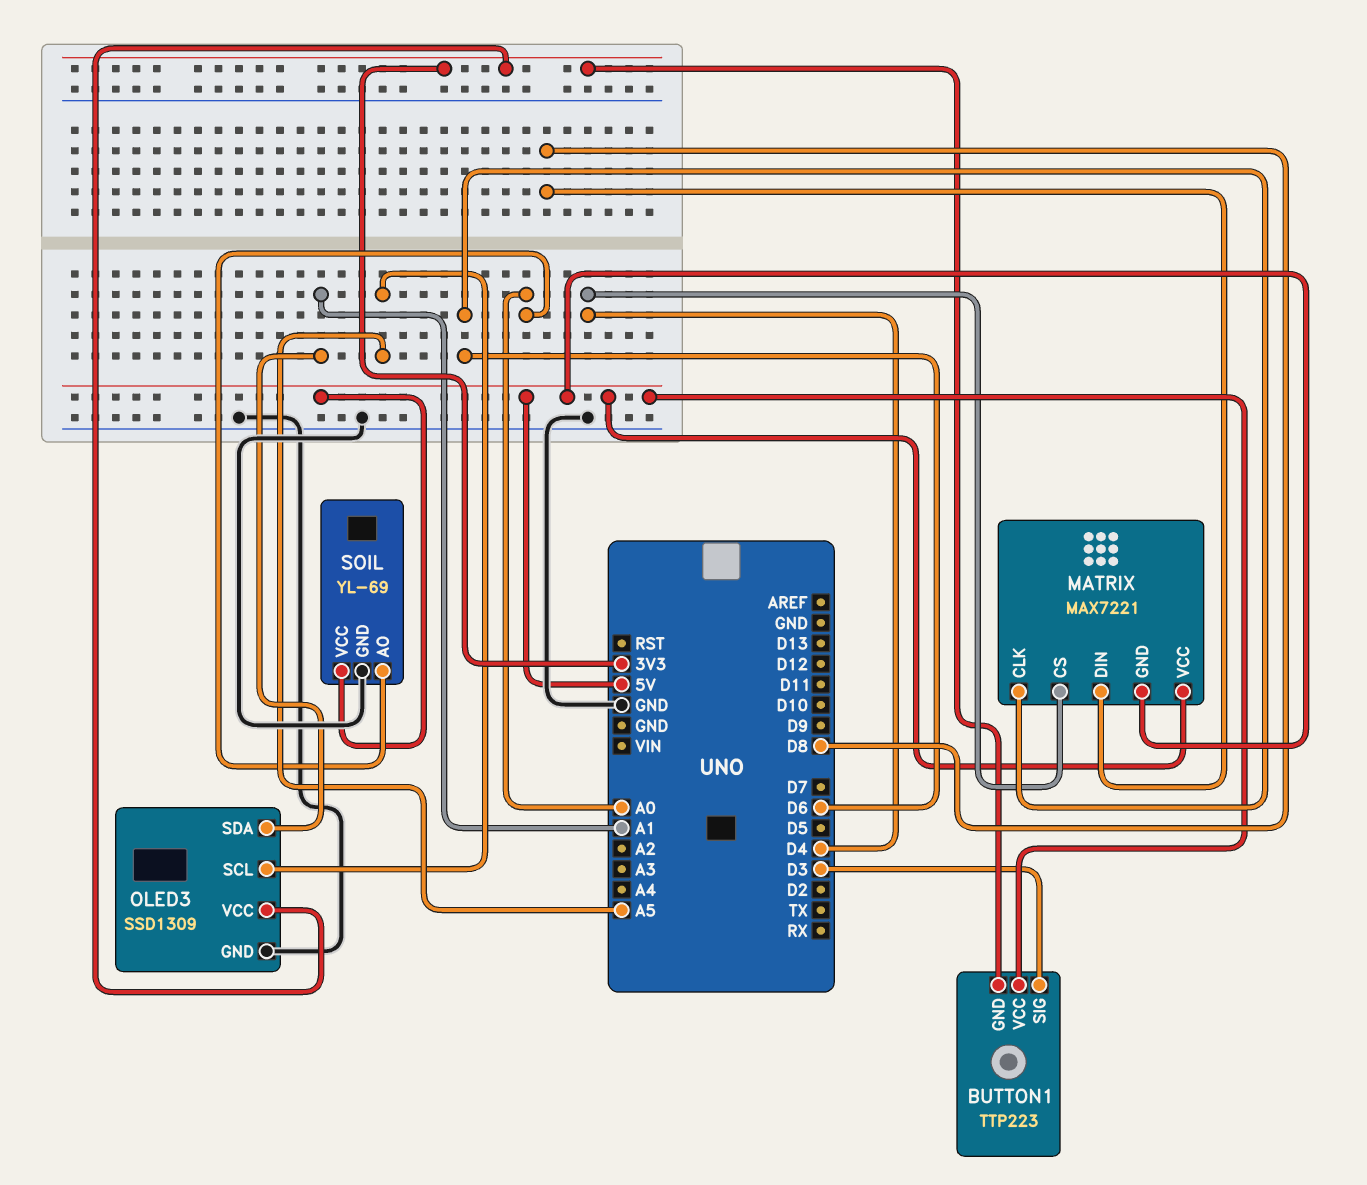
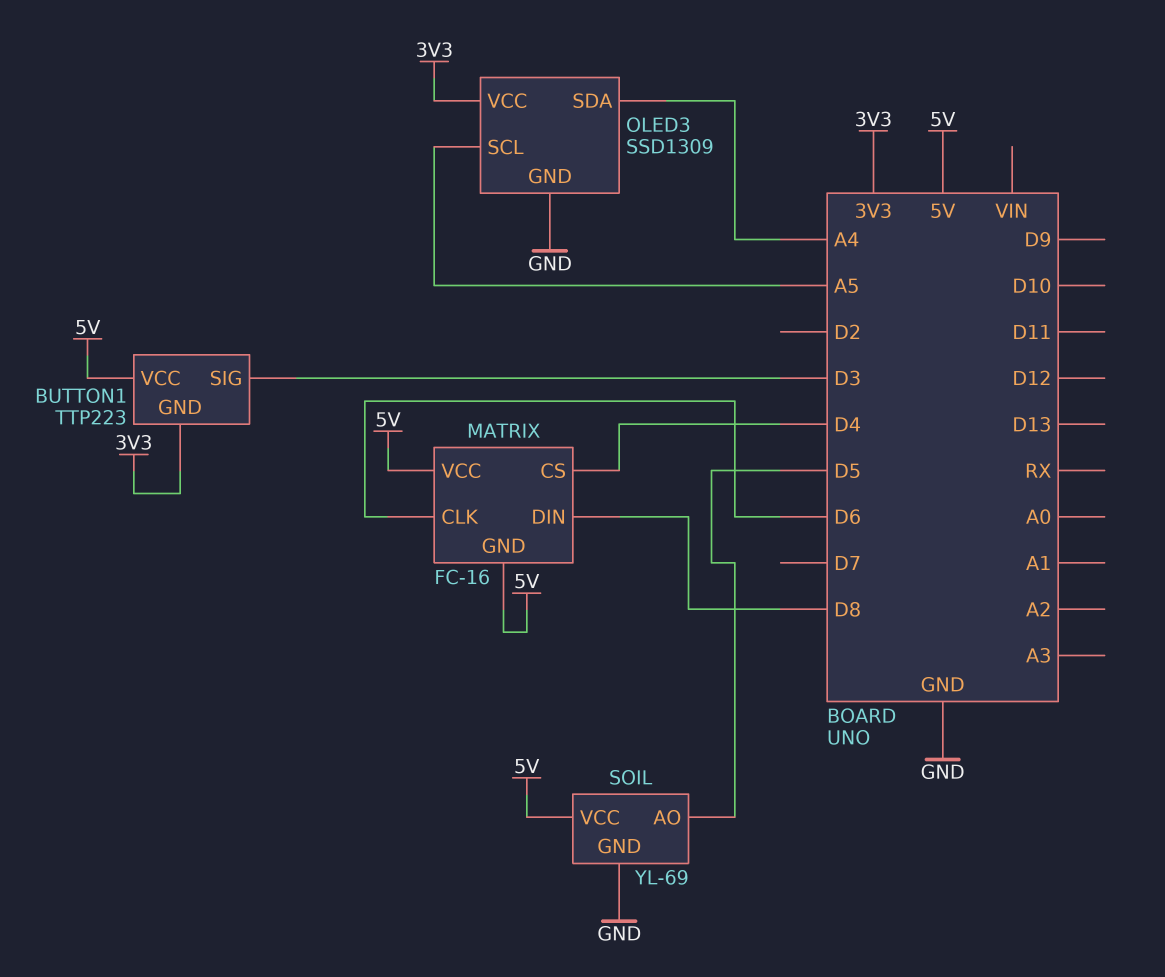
MATRIX: MAX7221 -> FC-16
OLED3 pin SDA: A1 -> A4
SOIL pin AO: A0 -> D5

